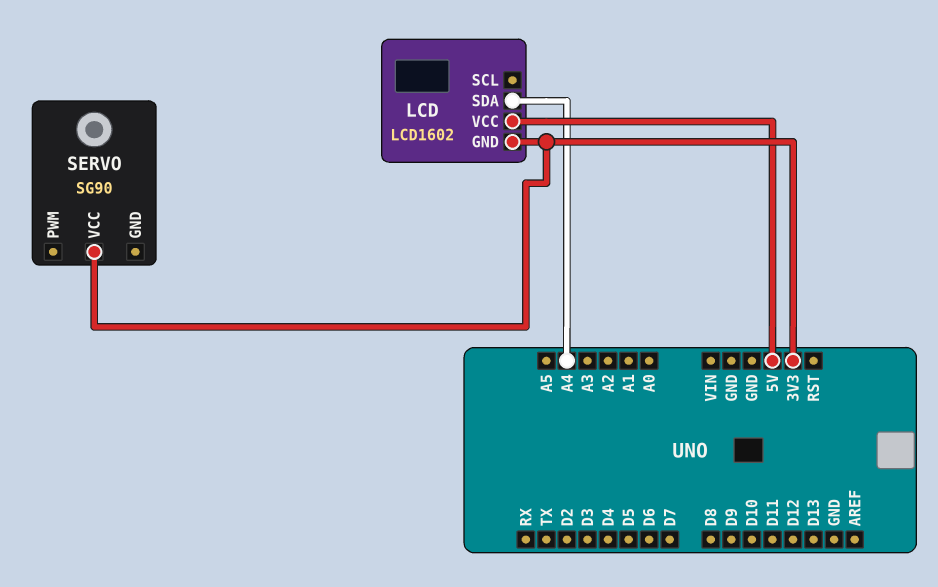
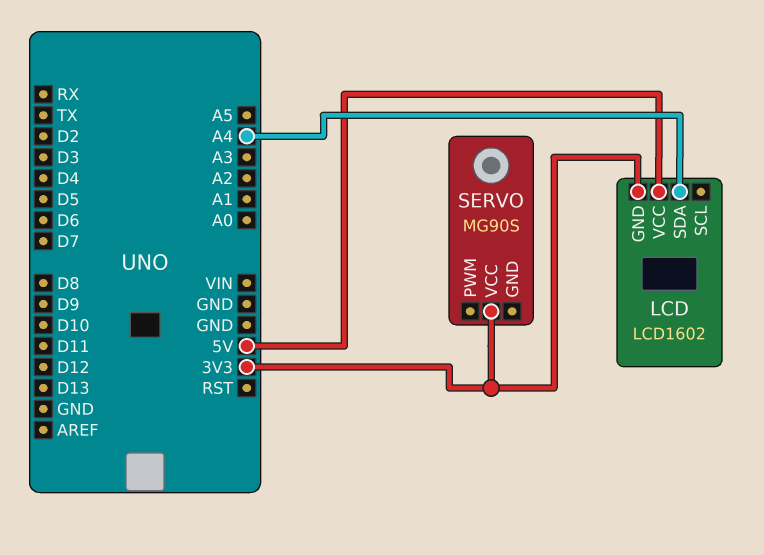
SERVO: SG90 -> MG90S

